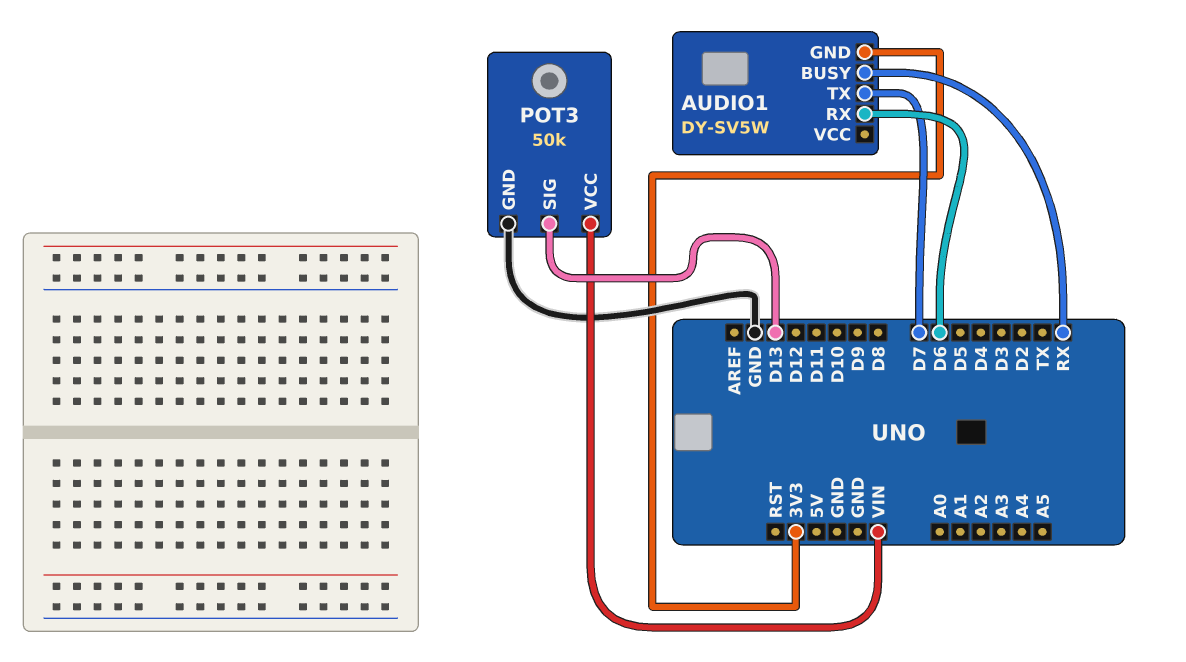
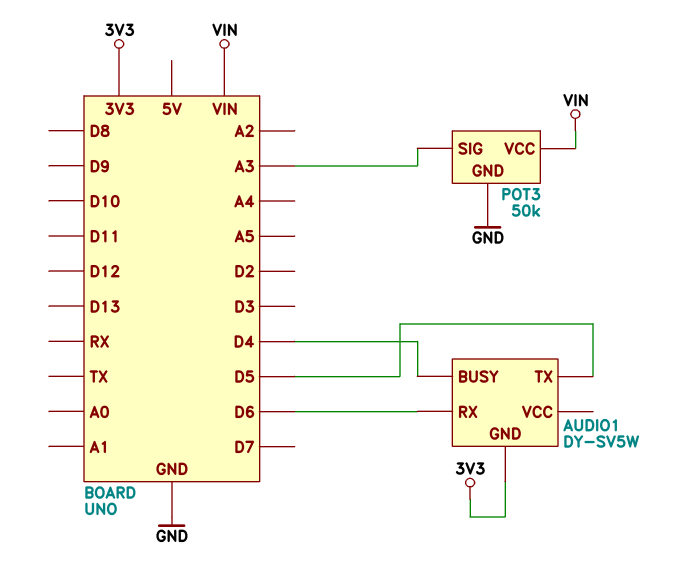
AUDIO1 pin BUSY: RX -> D4
AUDIO1 pin TX: D7 -> D5
POT3 pin SIG: D13 -> A3

